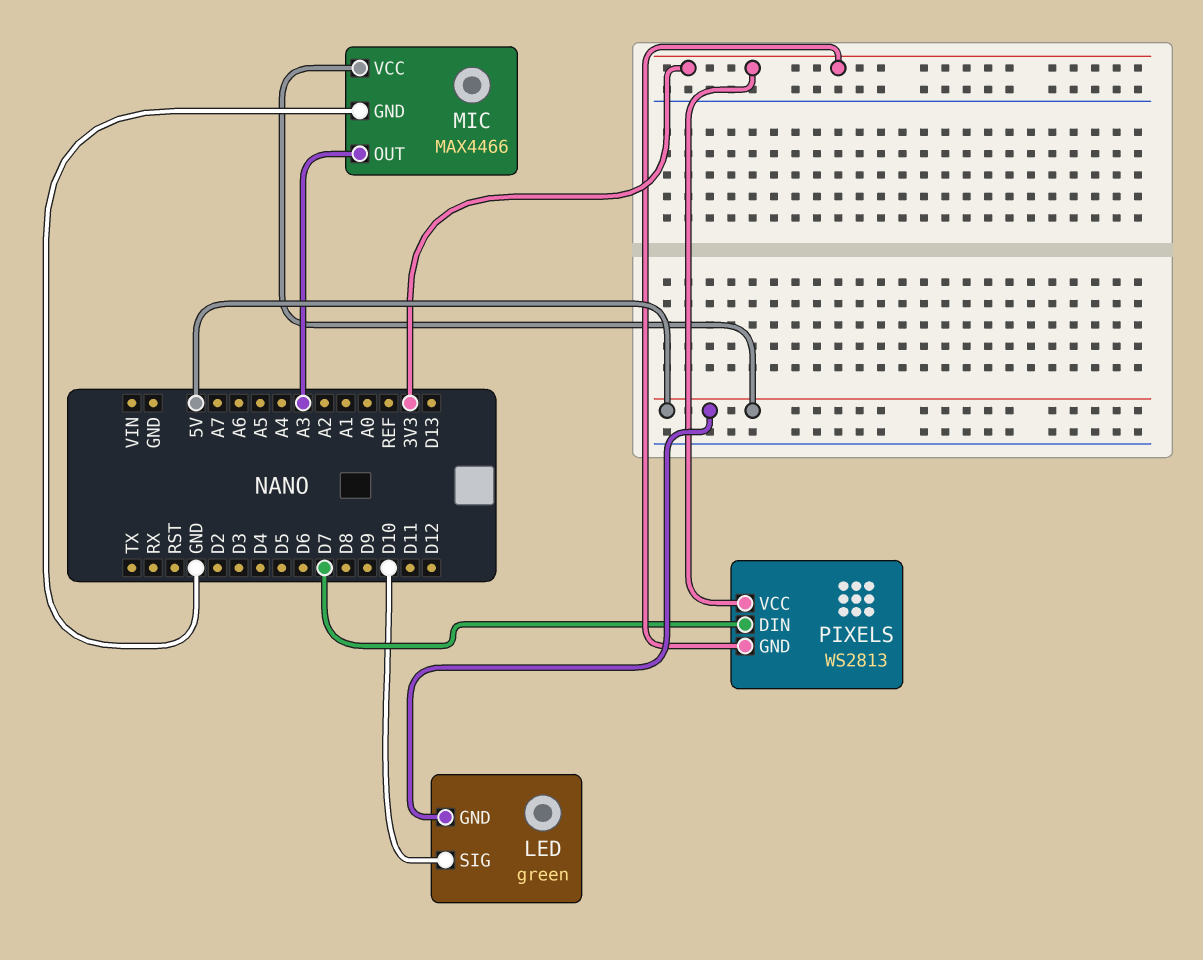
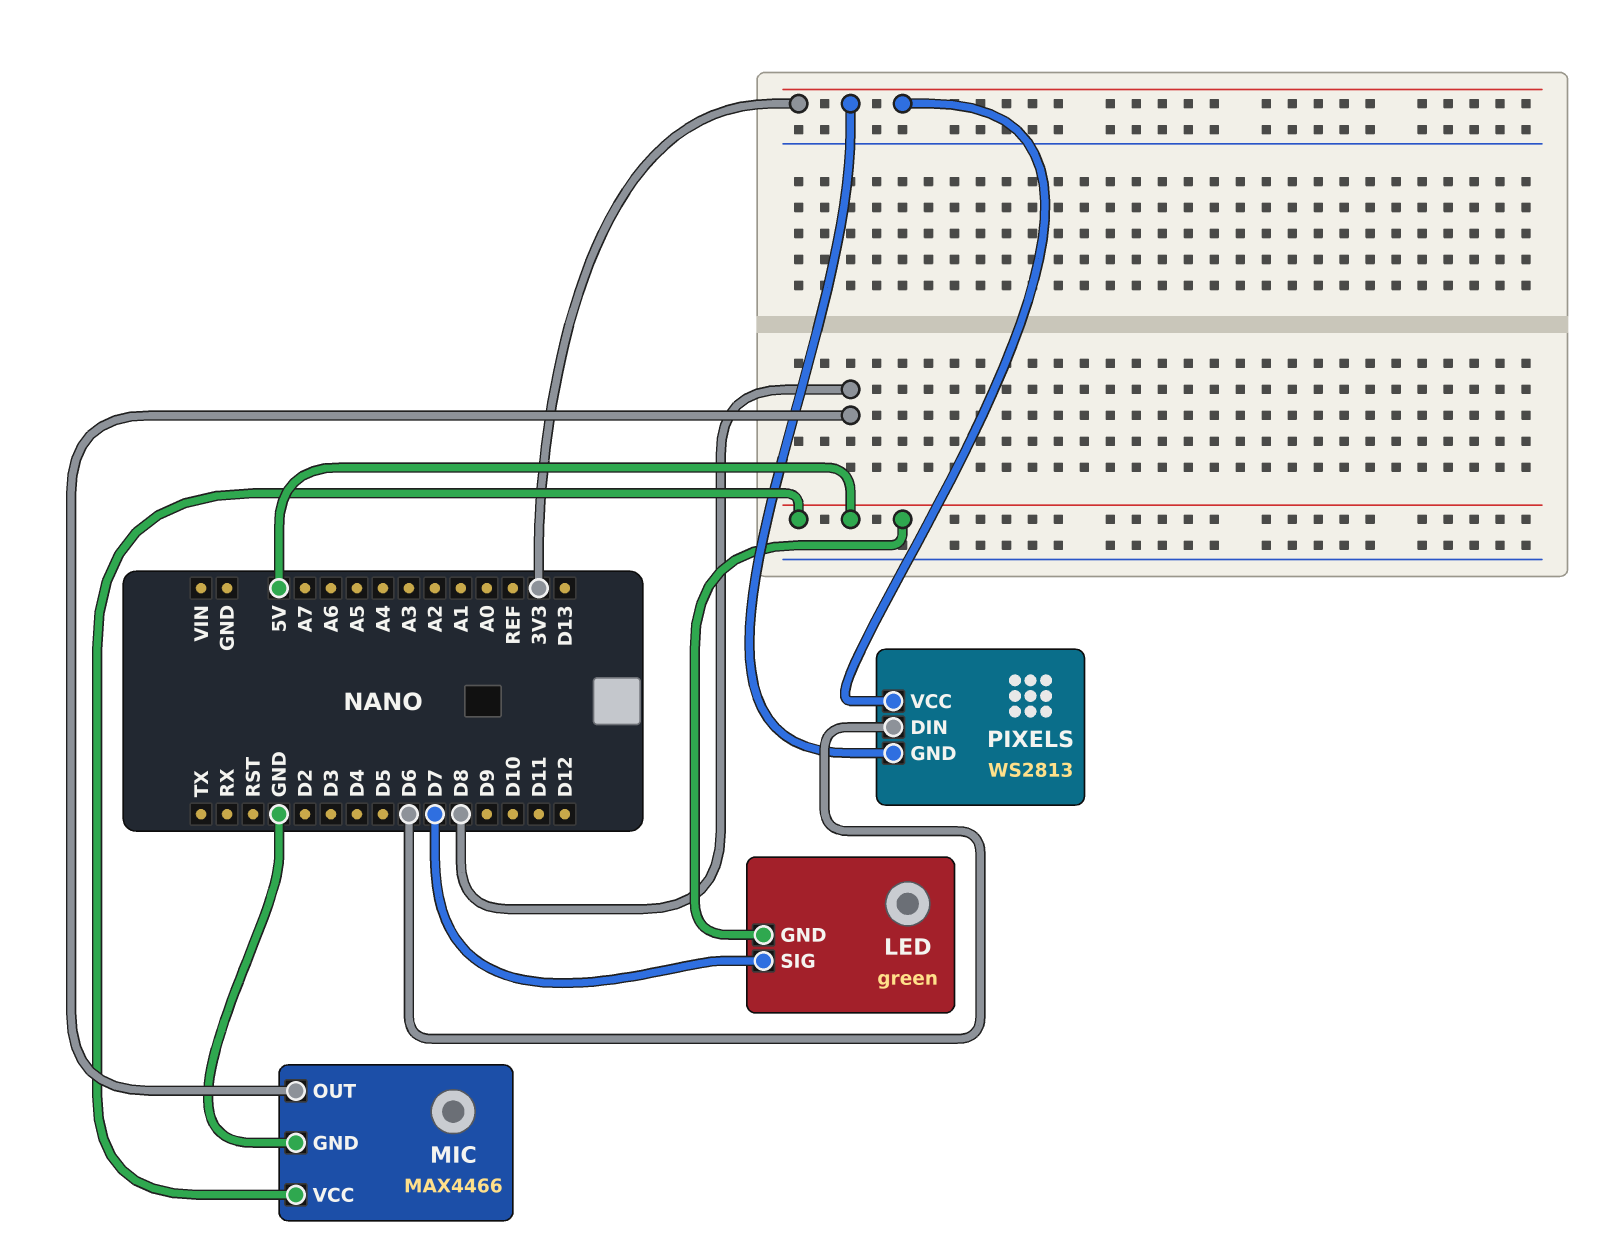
LED pin SIG: D10 -> D7
MIC pin OUT: A3 -> D8
PIXELS pin DIN: D7 -> D6

